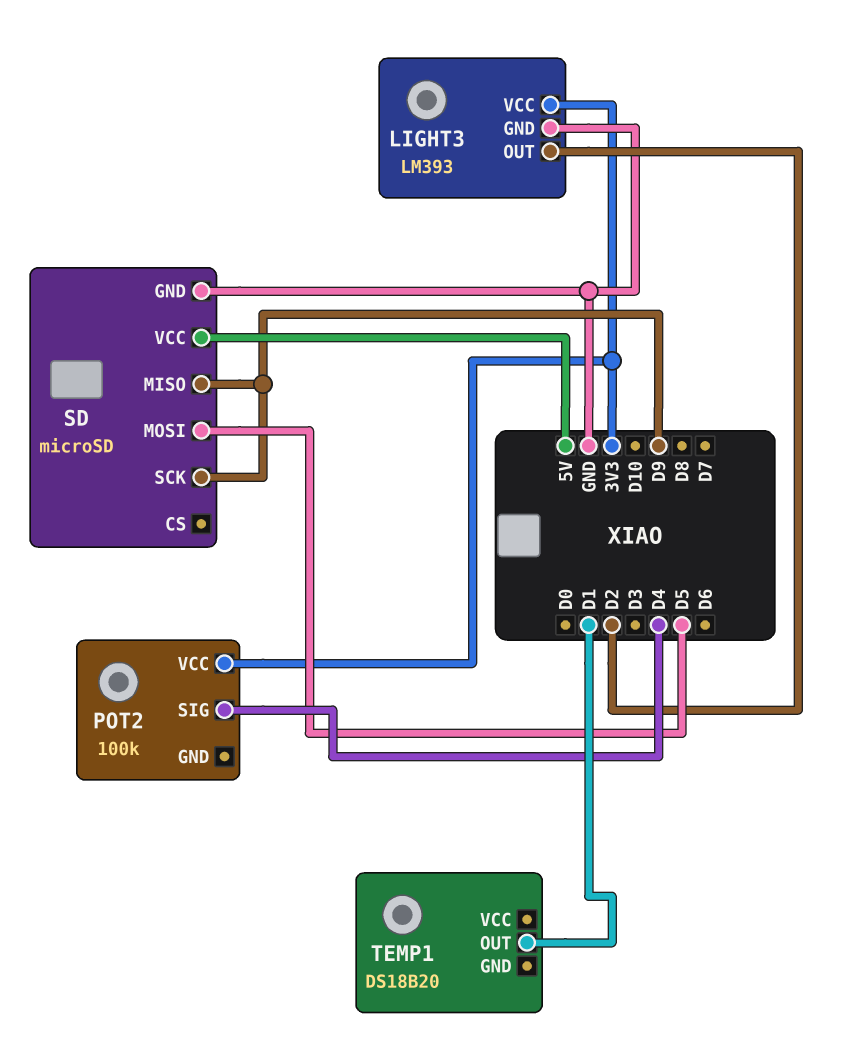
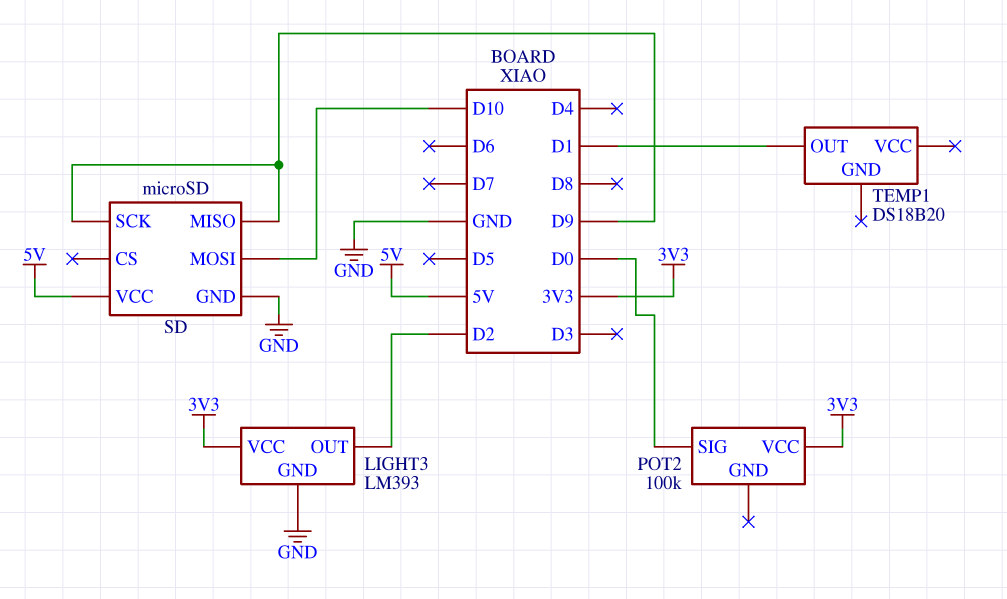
POT2 pin SIG: D4 -> D0
SD pin MOSI: D5 -> D10

